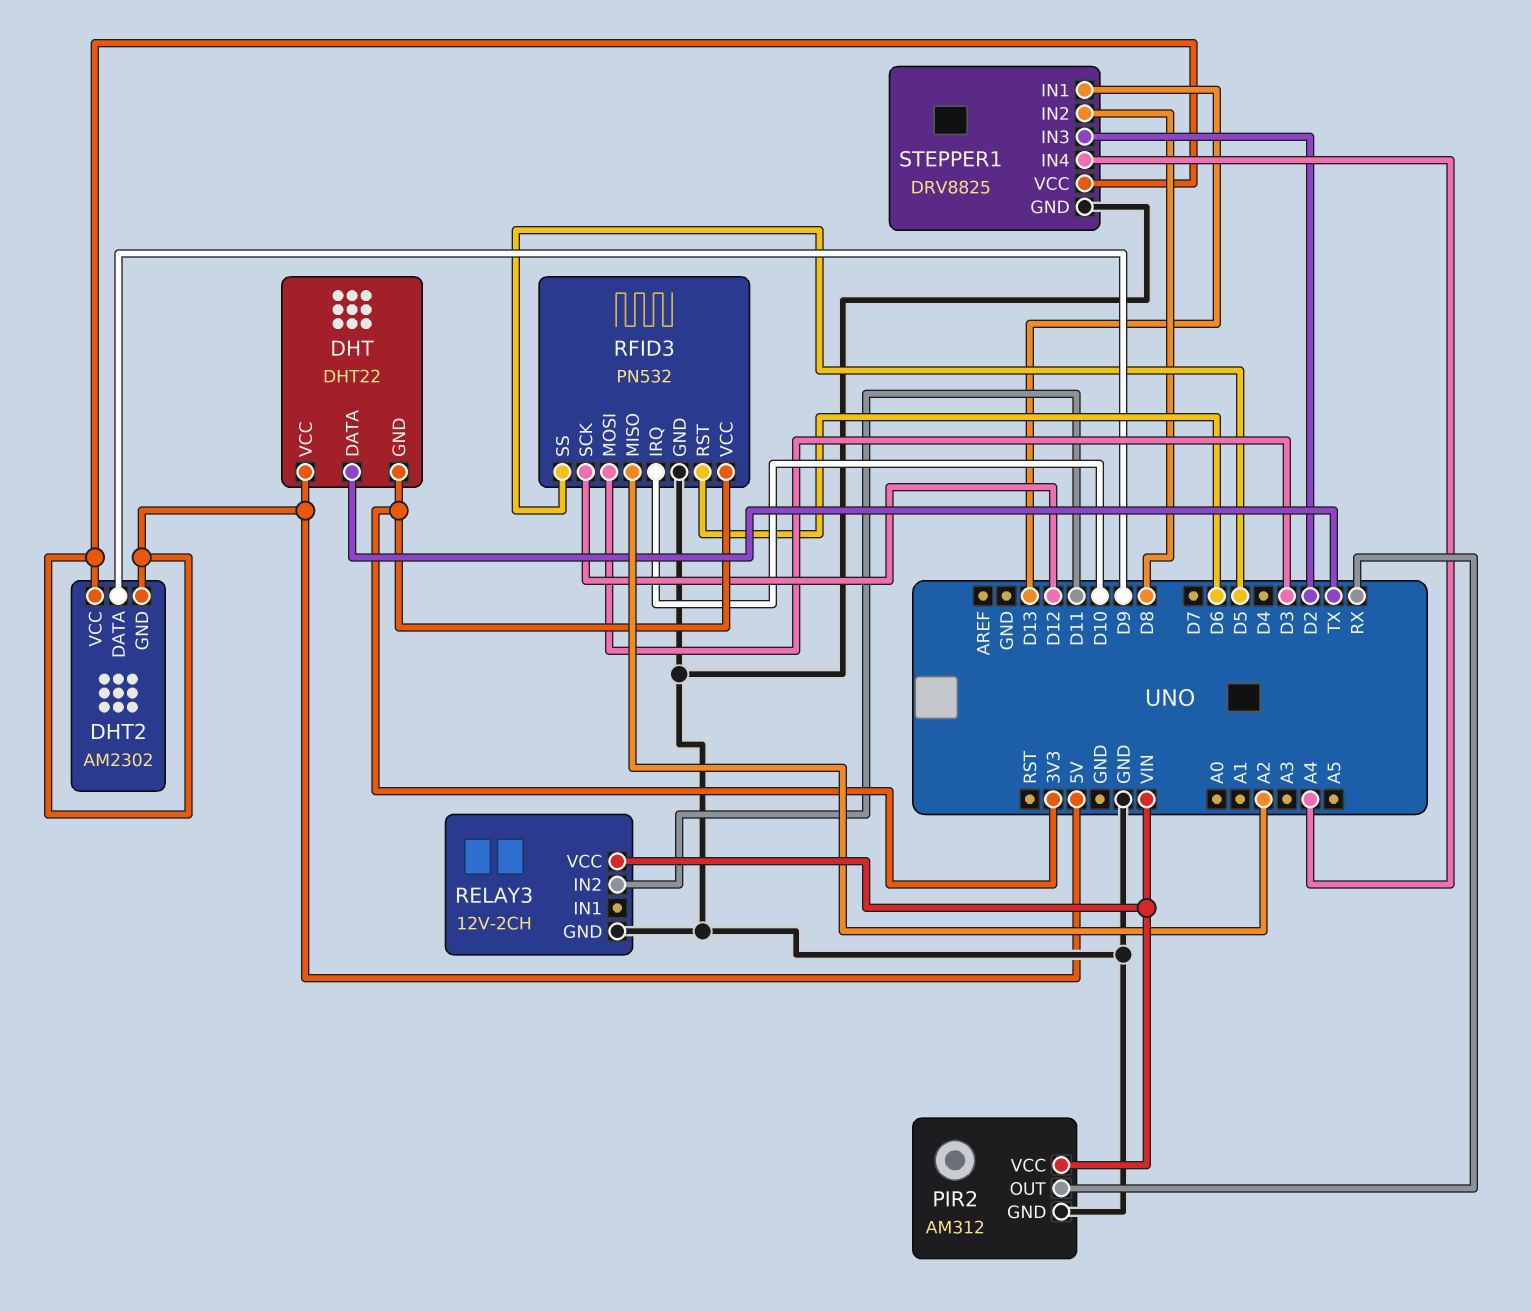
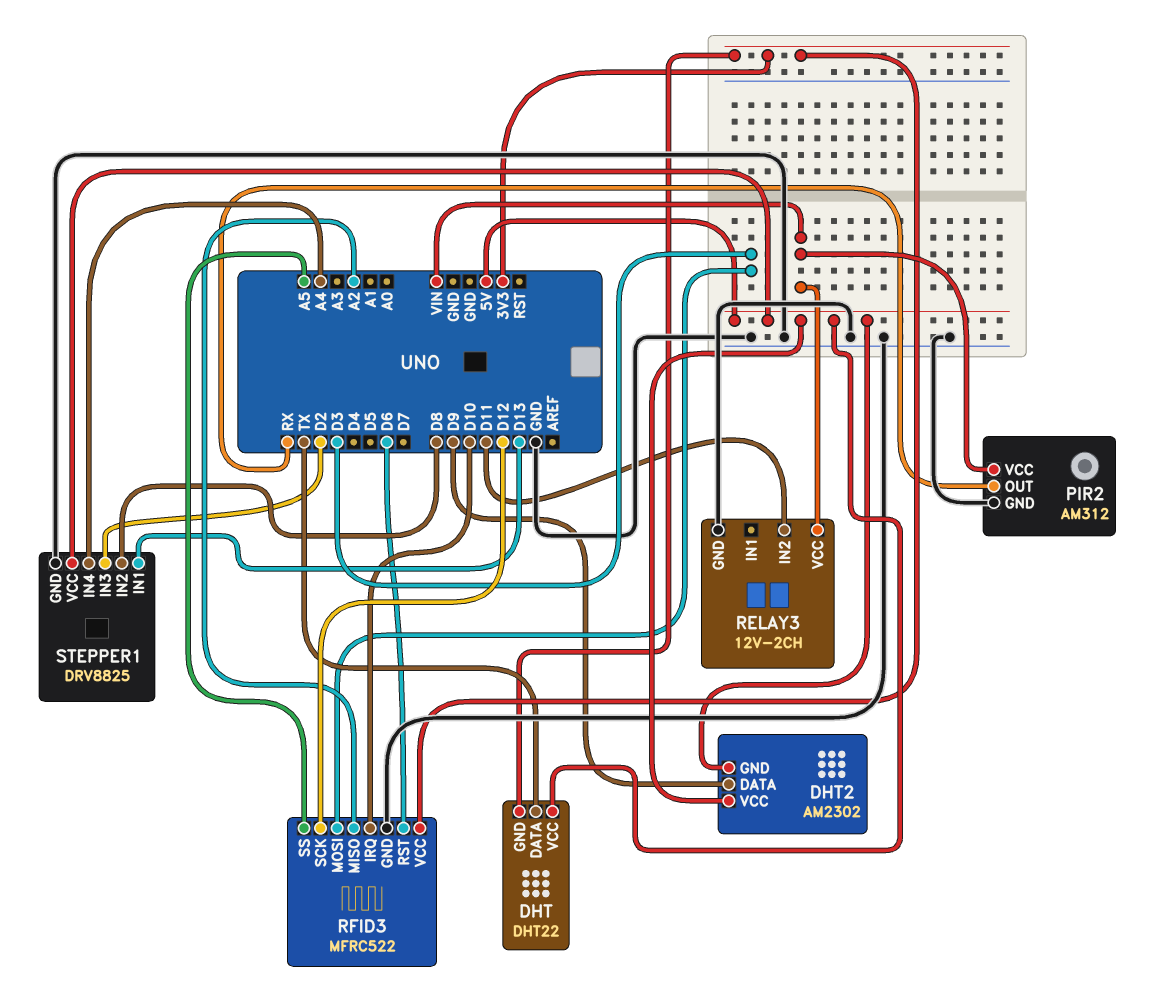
RFID3: PN532 -> MFRC522
RFID3 pin SS: D5 -> A5

